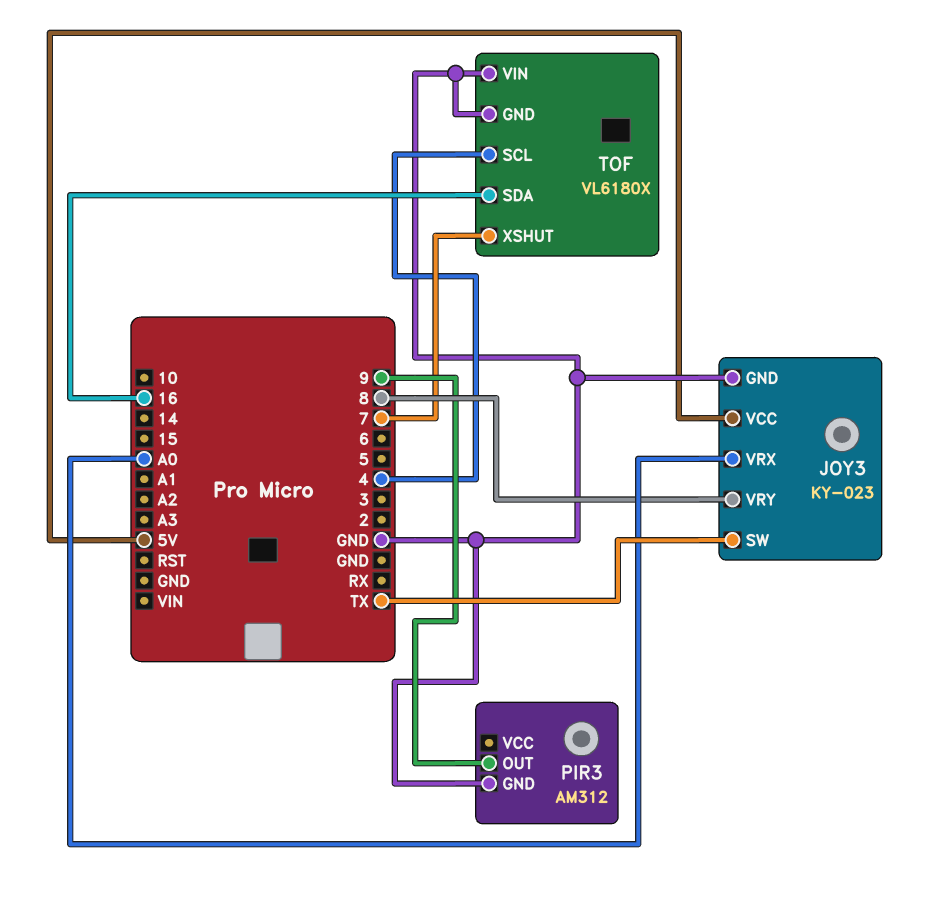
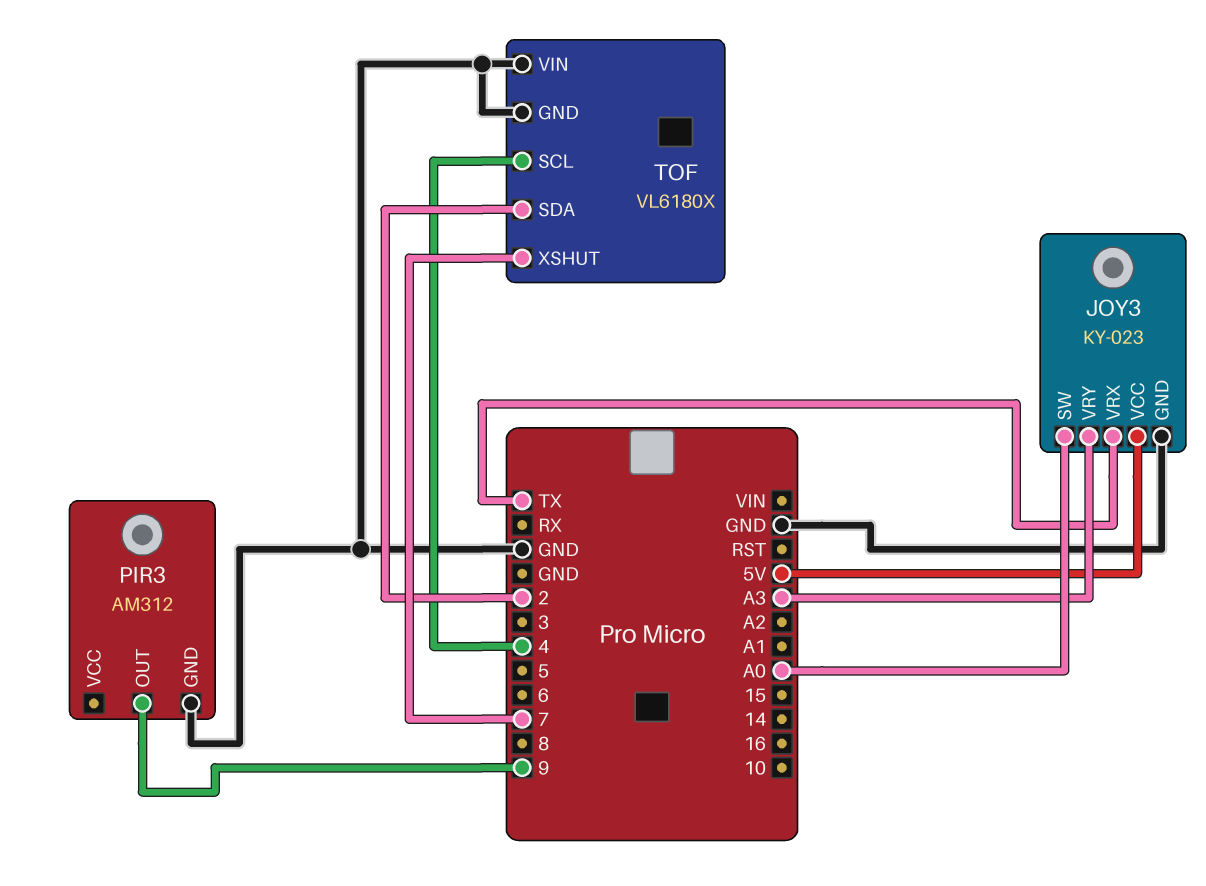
JOY3 pin SW: TX -> A0
JOY3 pin VRX: A0 -> TX
JOY3 pin VRY: 8 -> A3
TOF pin SDA: 16 -> 2

